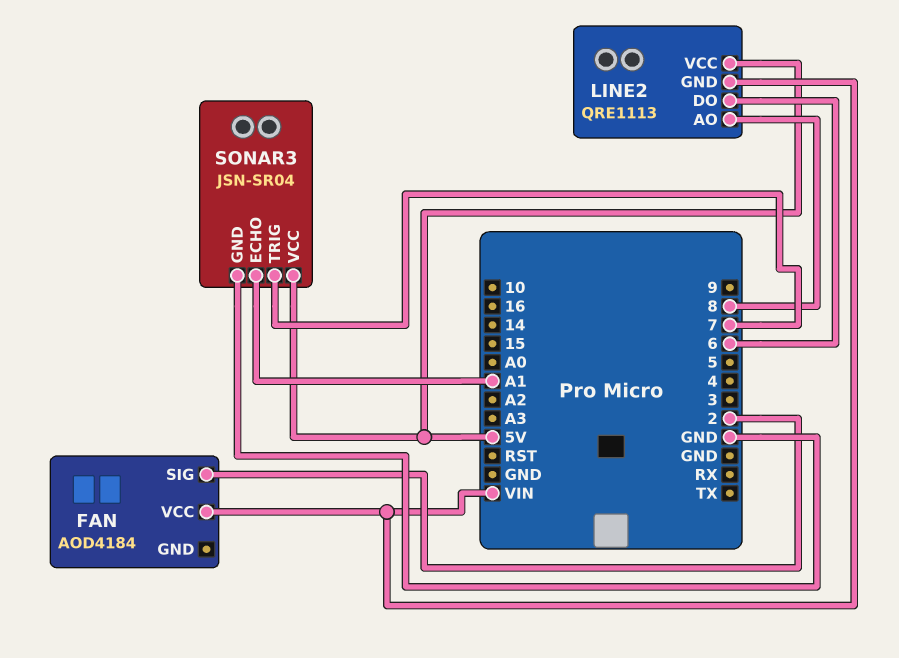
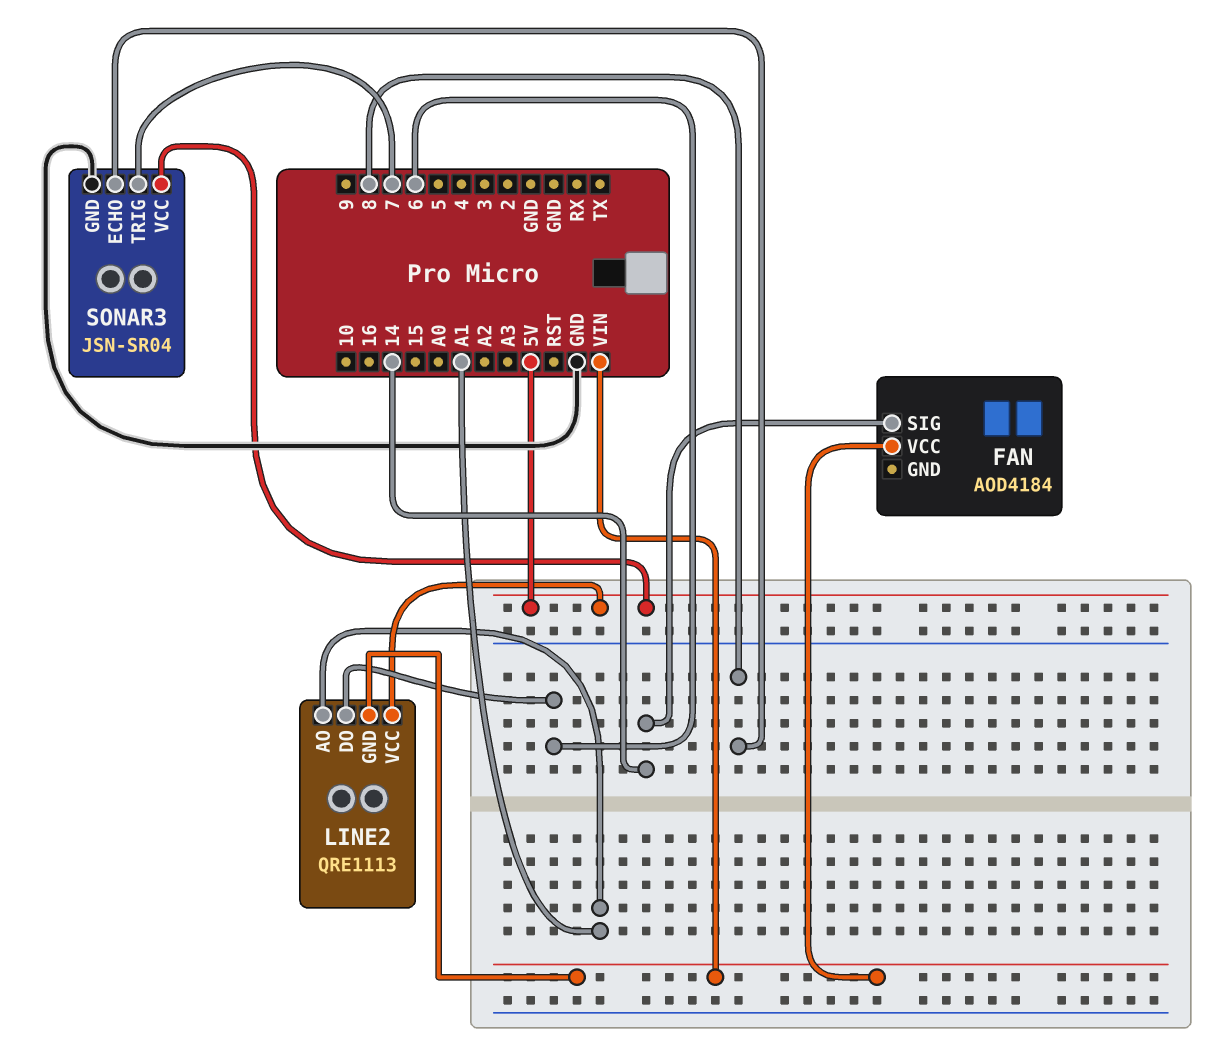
FAN pin SIG: 2 -> 14
LINE2 pin AO: 8 -> A1
SONAR3 pin ECHO: A1 -> 8

